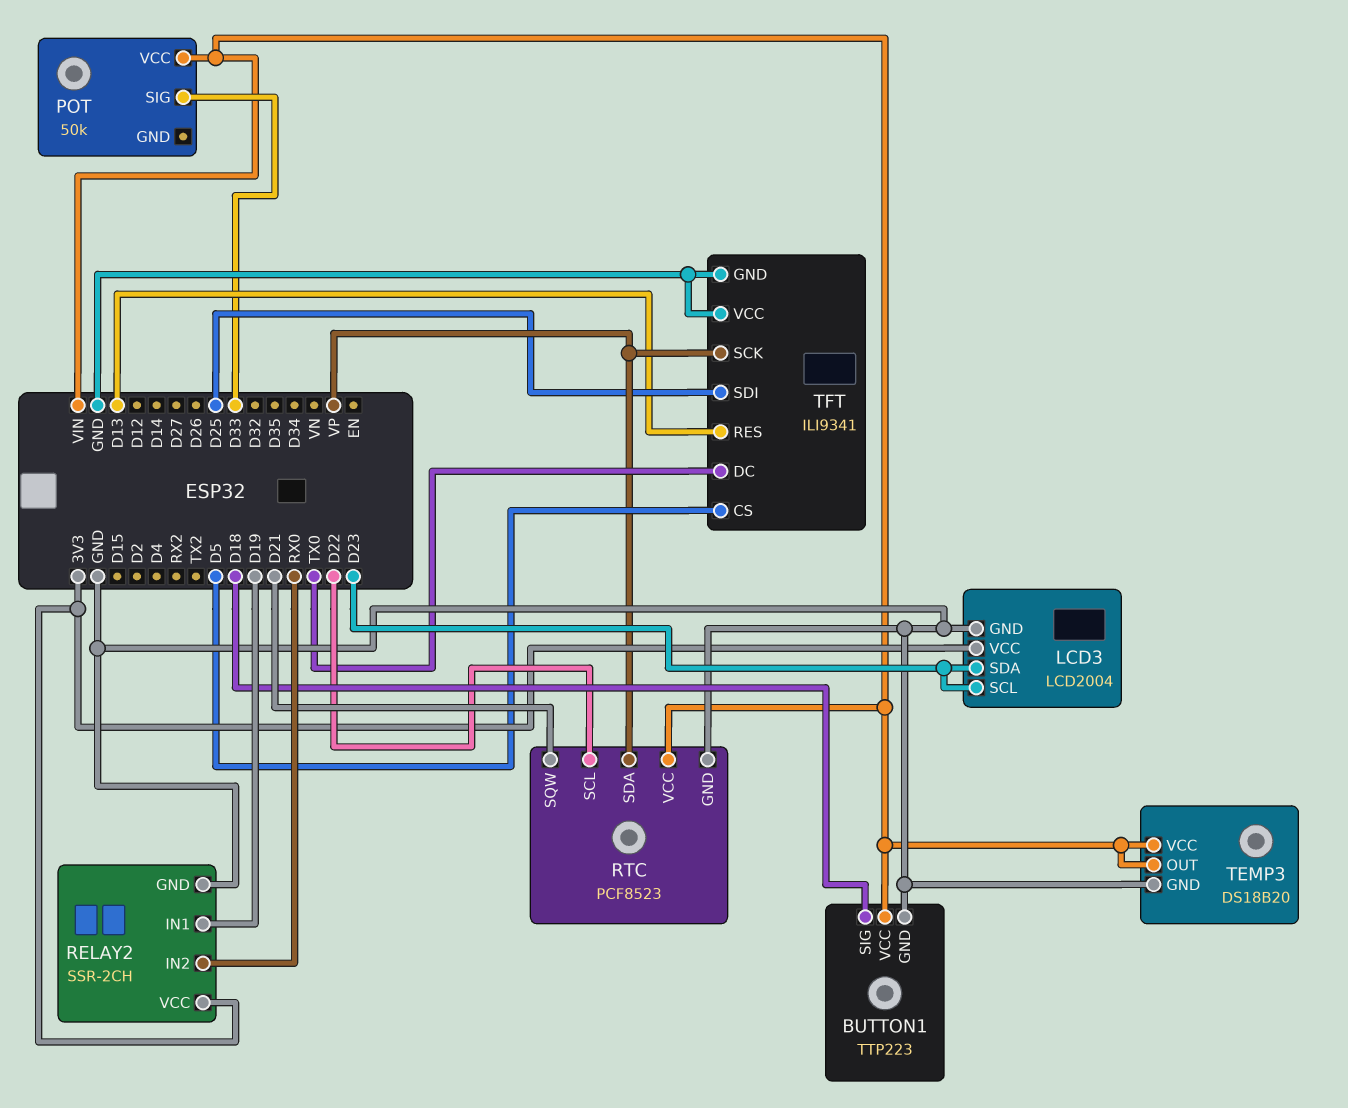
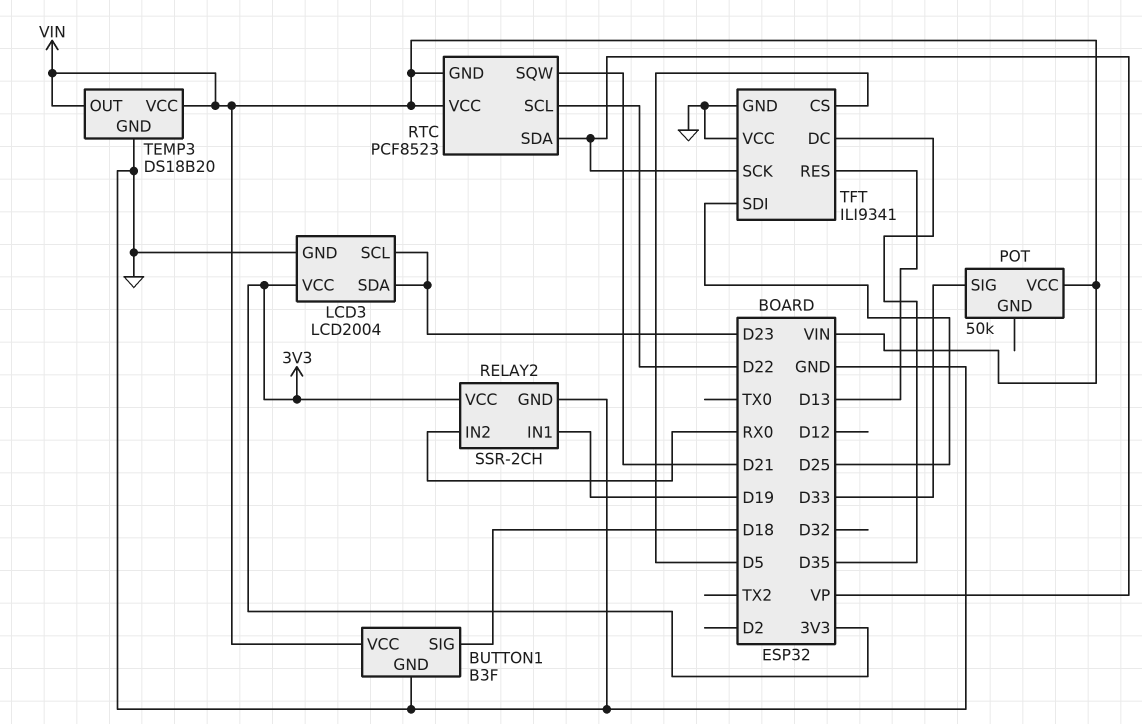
BUTTON1: TTP223 -> B3F
RTC pin GND: GND -> VIN
TFT pin DC: TX0 -> D35

